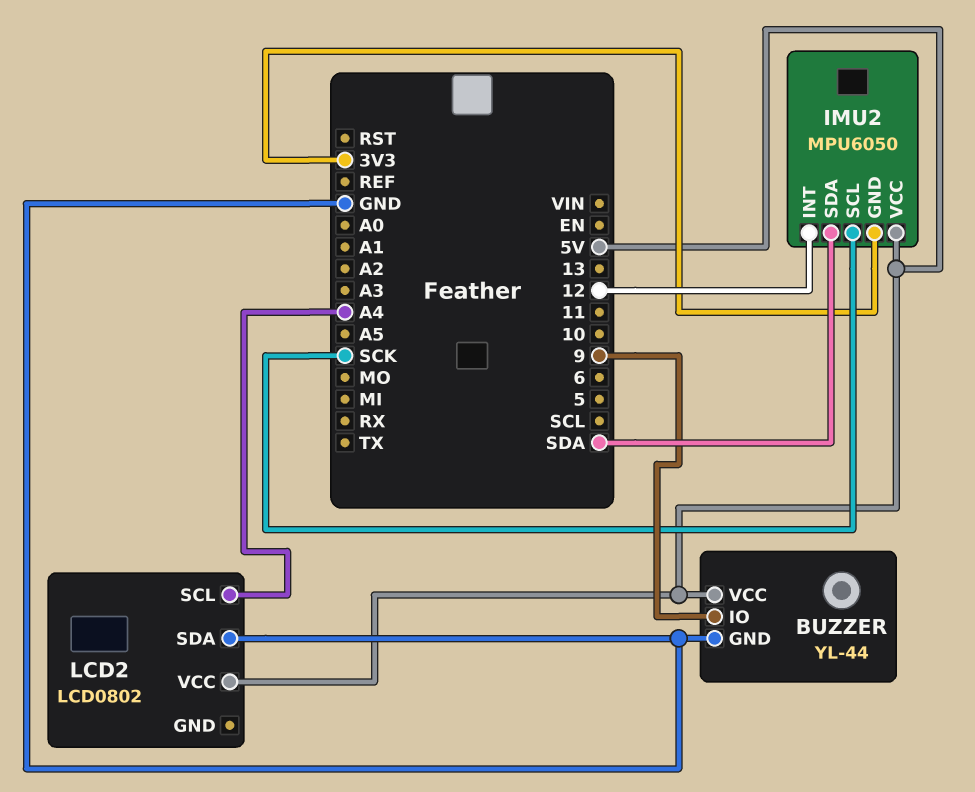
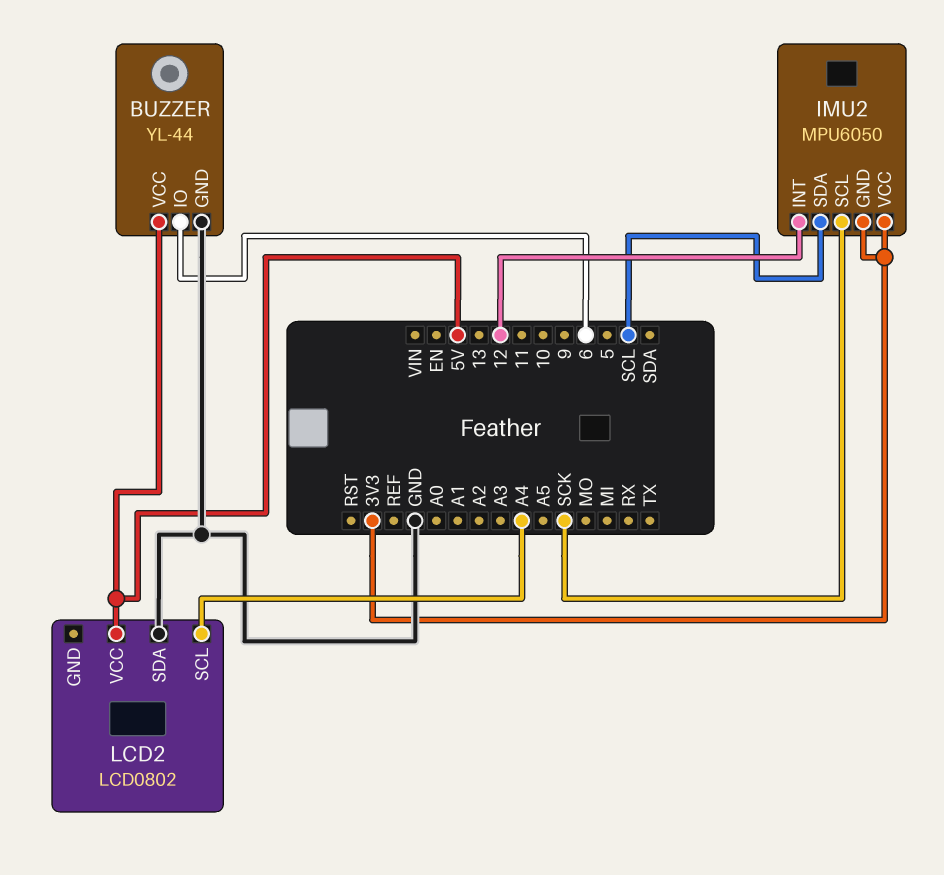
BUZZER pin IO: 9 -> 6
IMU2 pin SDA: SDA -> SCL
IMU2 pin VCC: 5V -> 3V3

